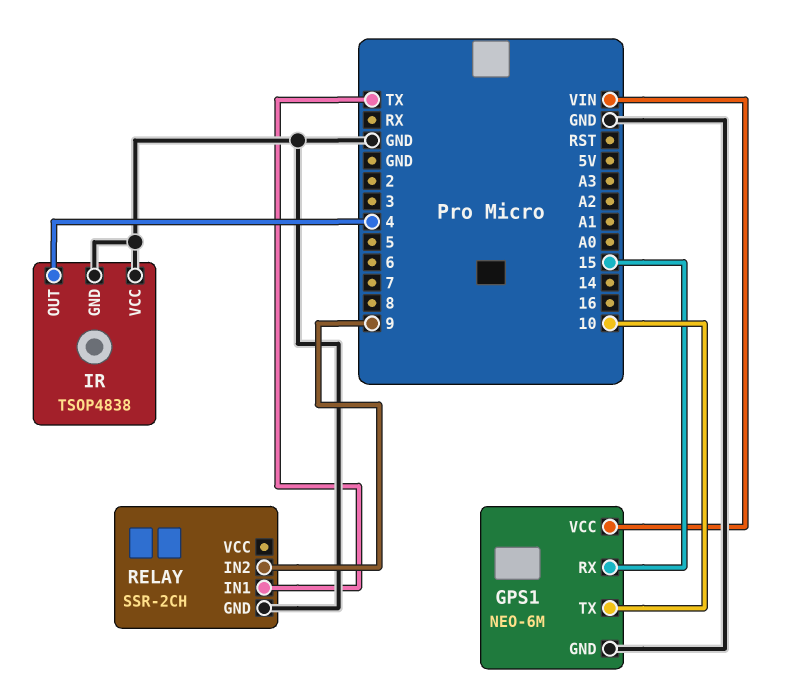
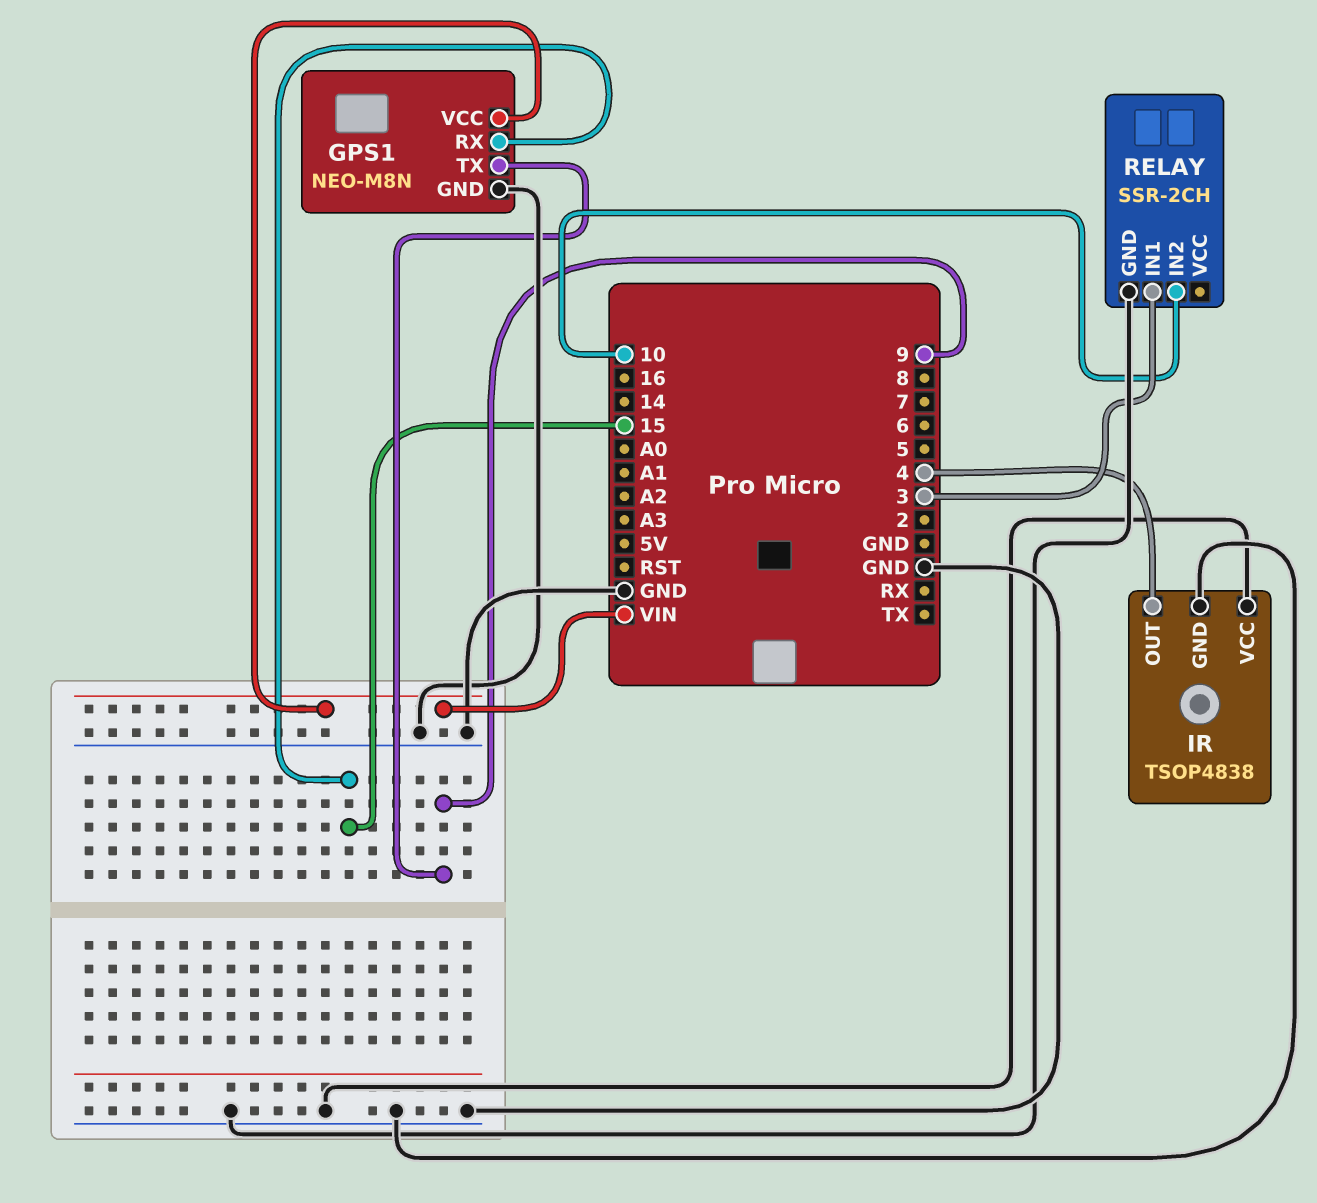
GPS1: NEO-6M -> NEO-M8N
GPS1 pin TX: 10 -> 9
RELAY pin IN1: TX -> 3
RELAY pin IN2: 9 -> 10

